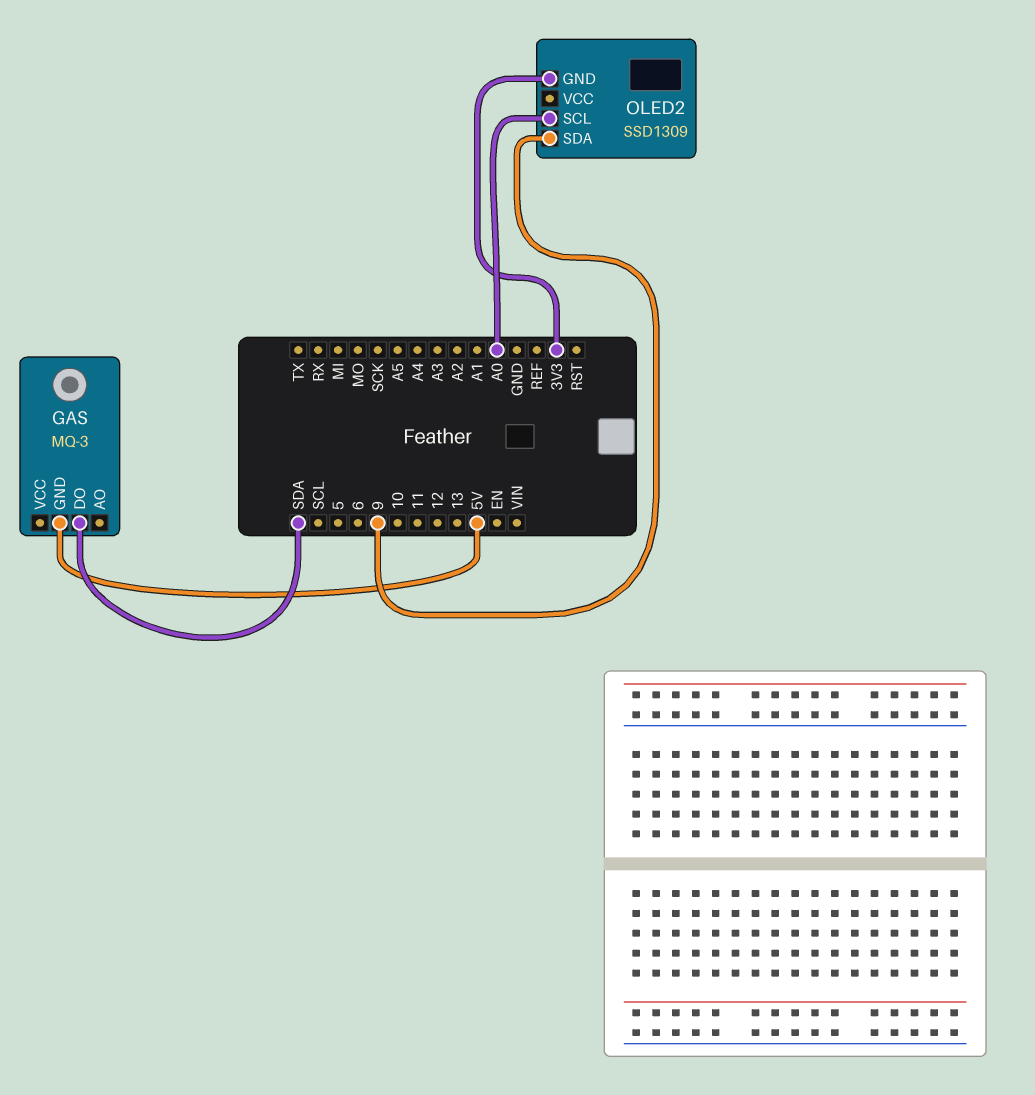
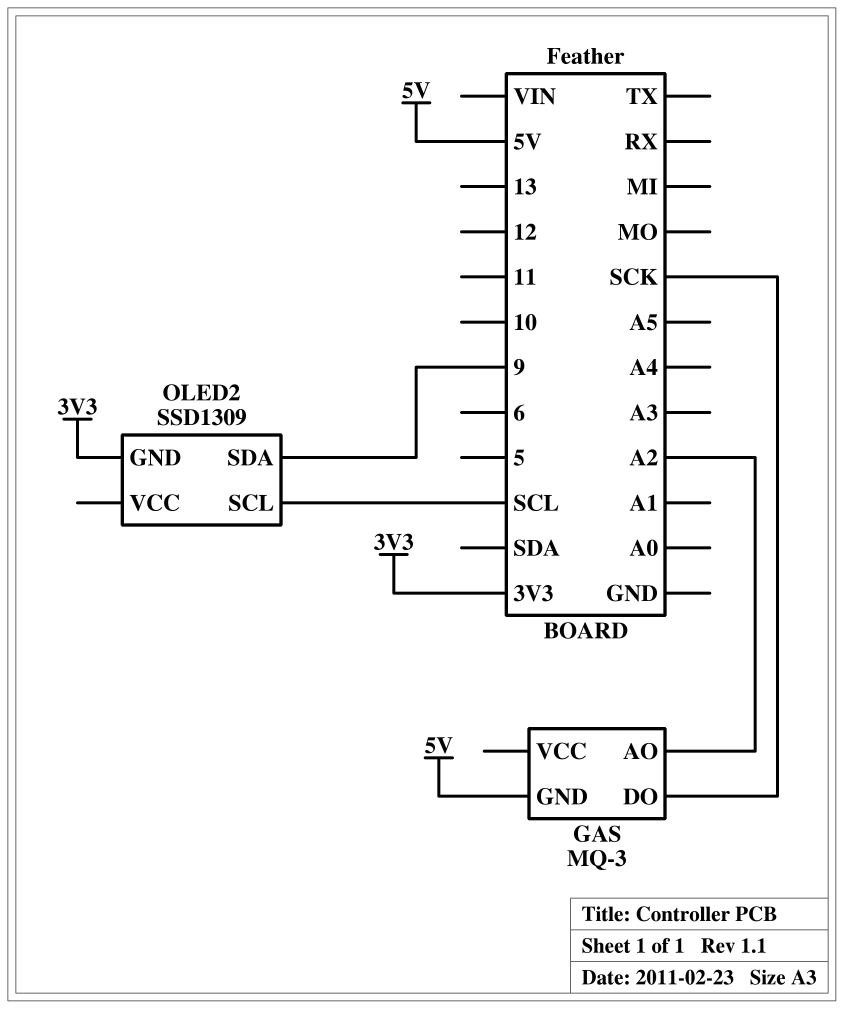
GAS pin AO: none -> A2
GAS pin DO: SDA -> SCK
OLED2 pin SCL: A0 -> SCL

